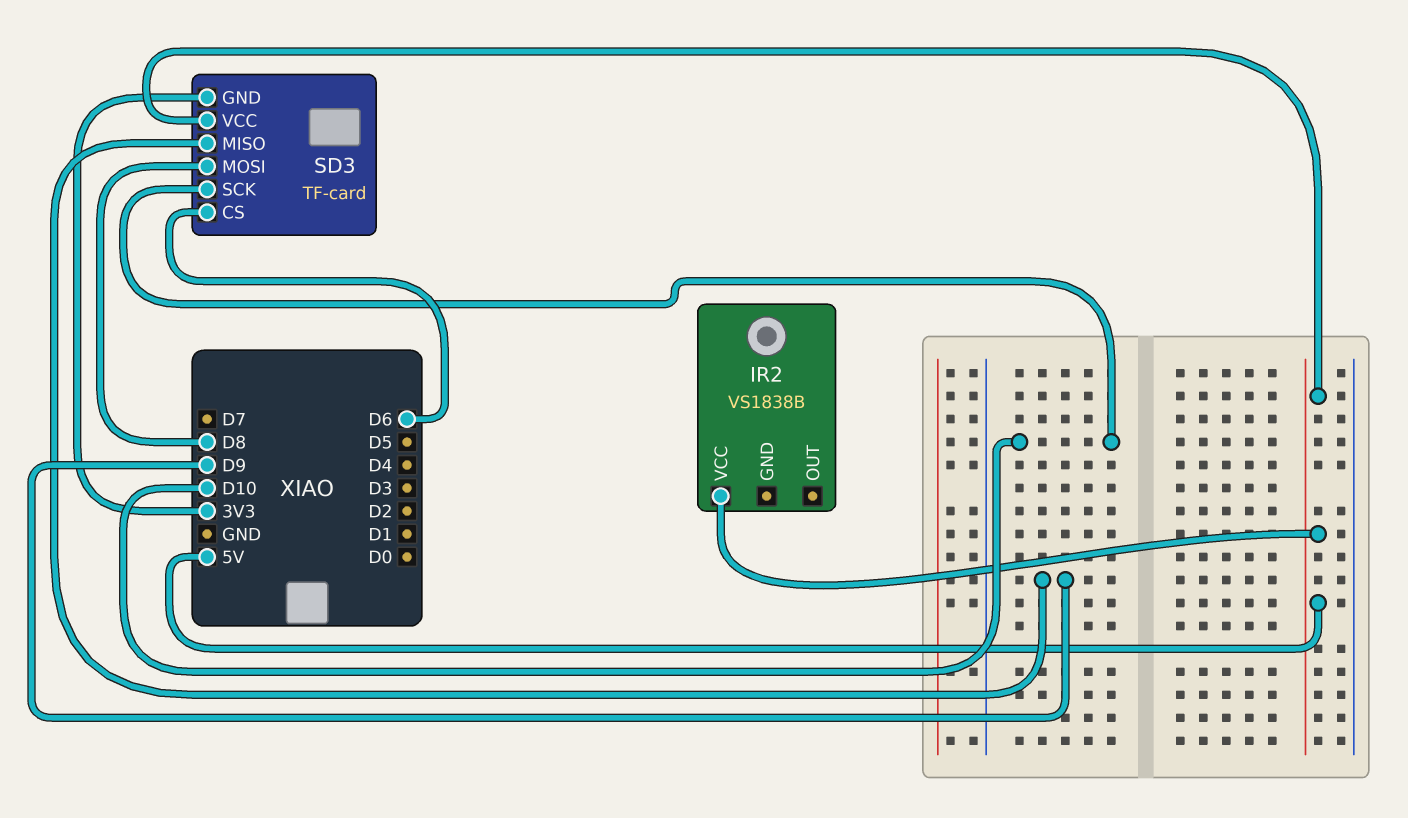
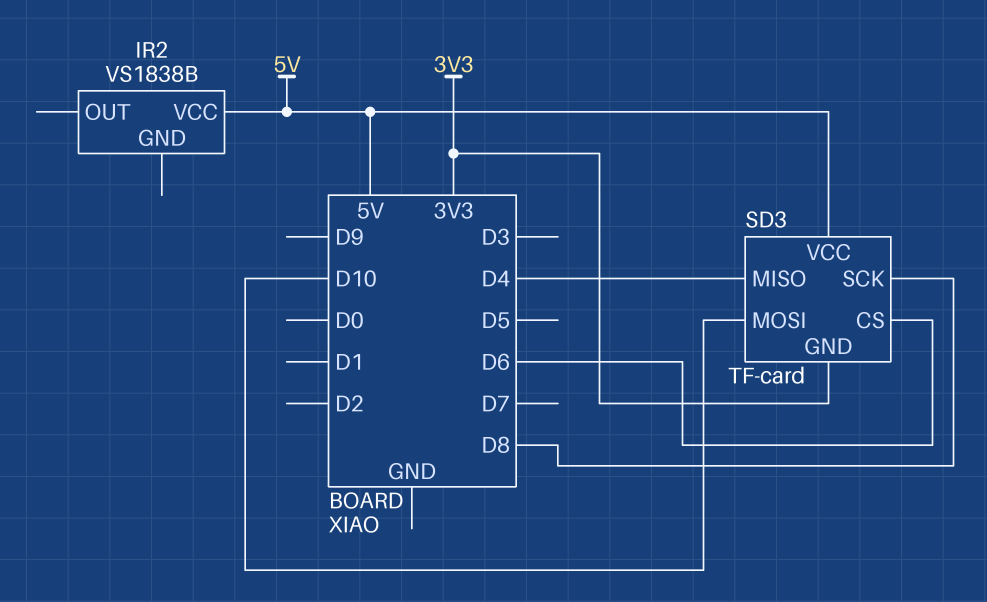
SD3 pin MISO: D9 -> D4
SD3 pin MOSI: D8 -> D10
SD3 pin SCK: D10 -> D8

